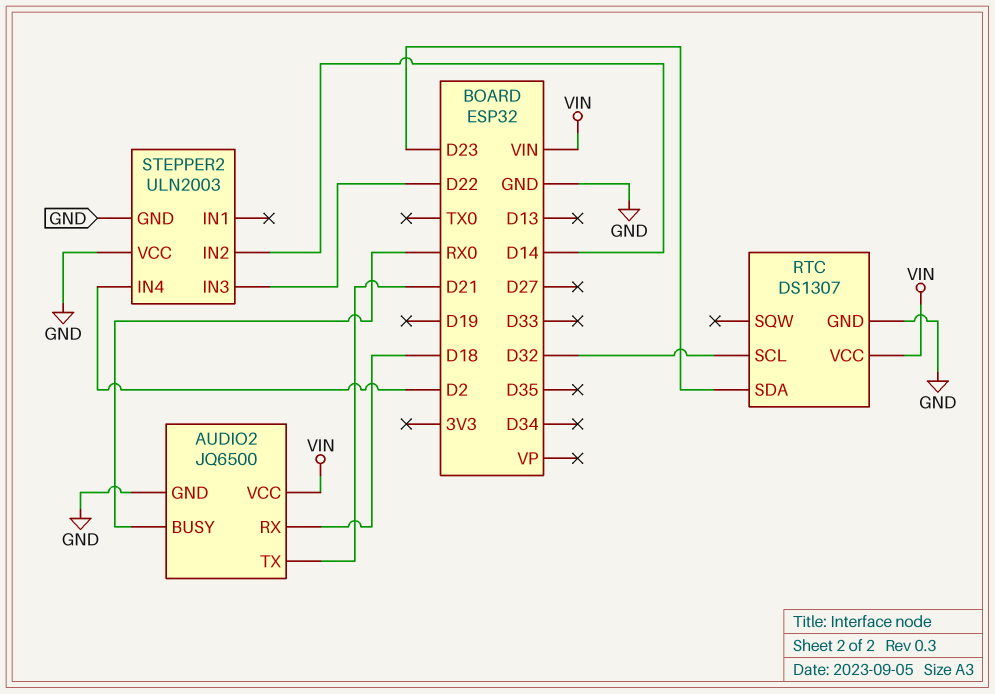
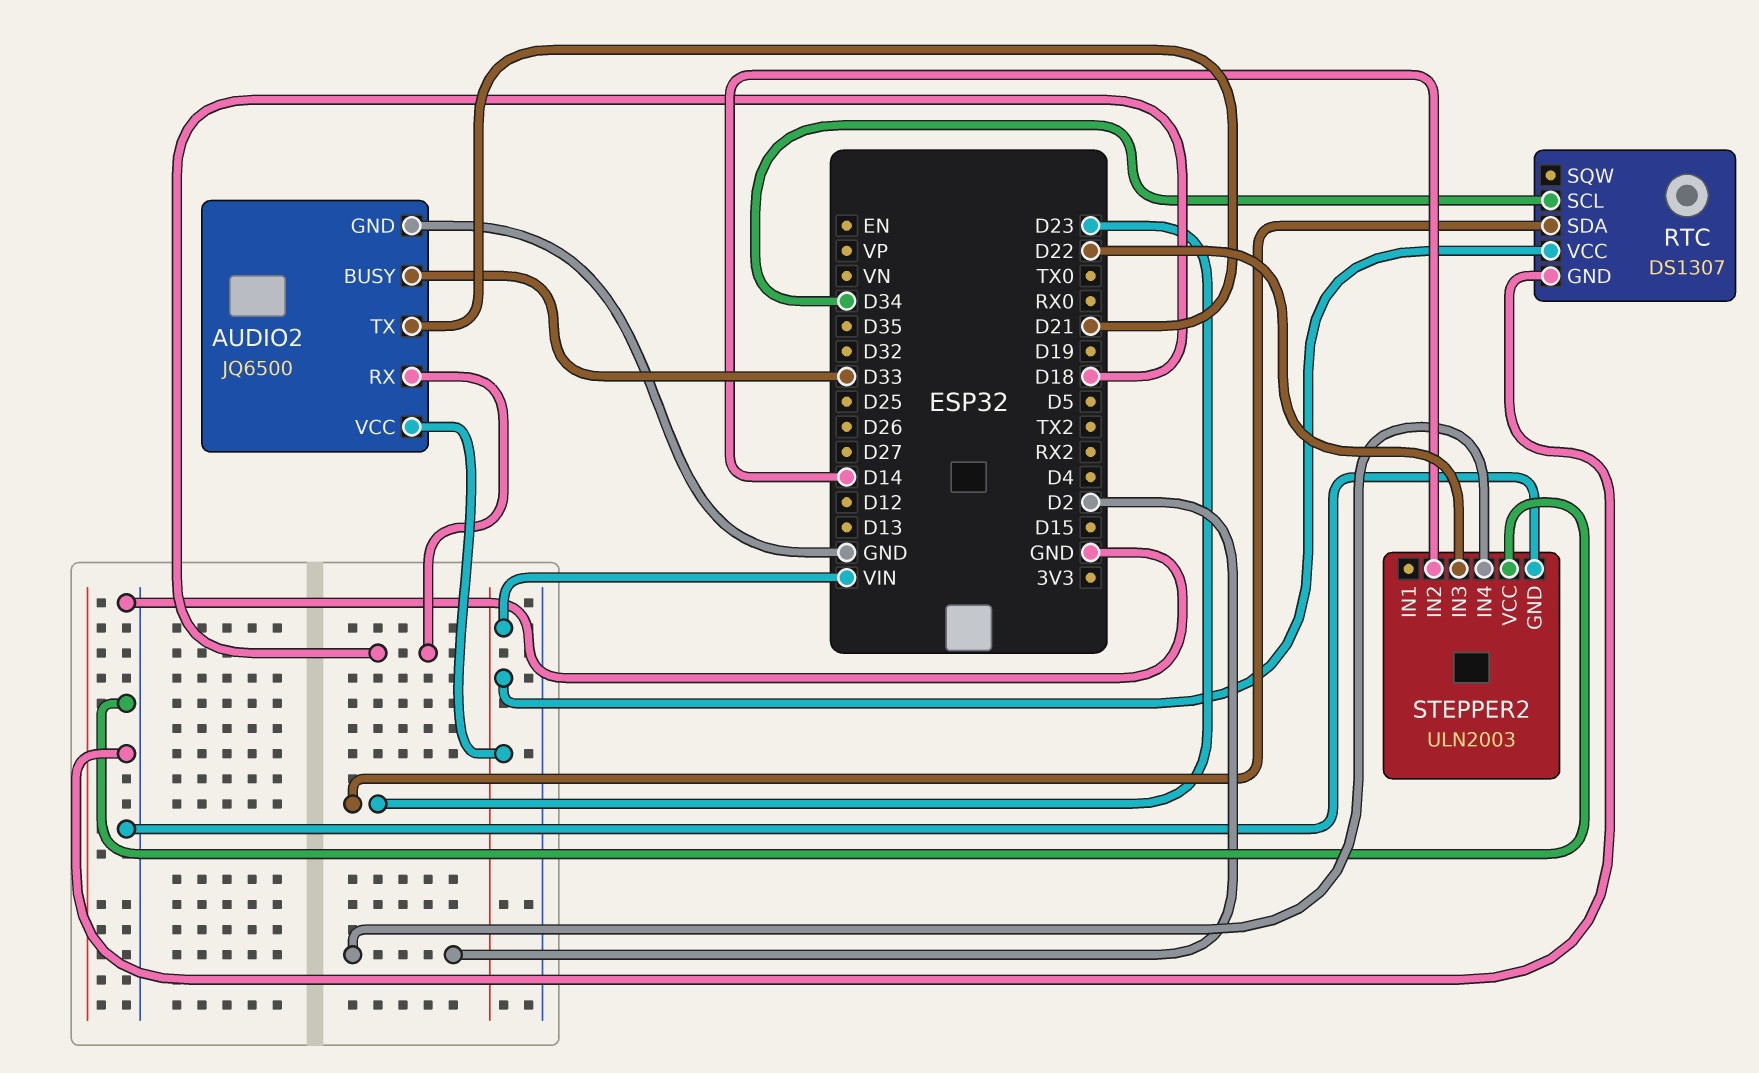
AUDIO2 pin BUSY: RX0 -> D33
RTC pin SCL: D32 -> D34

